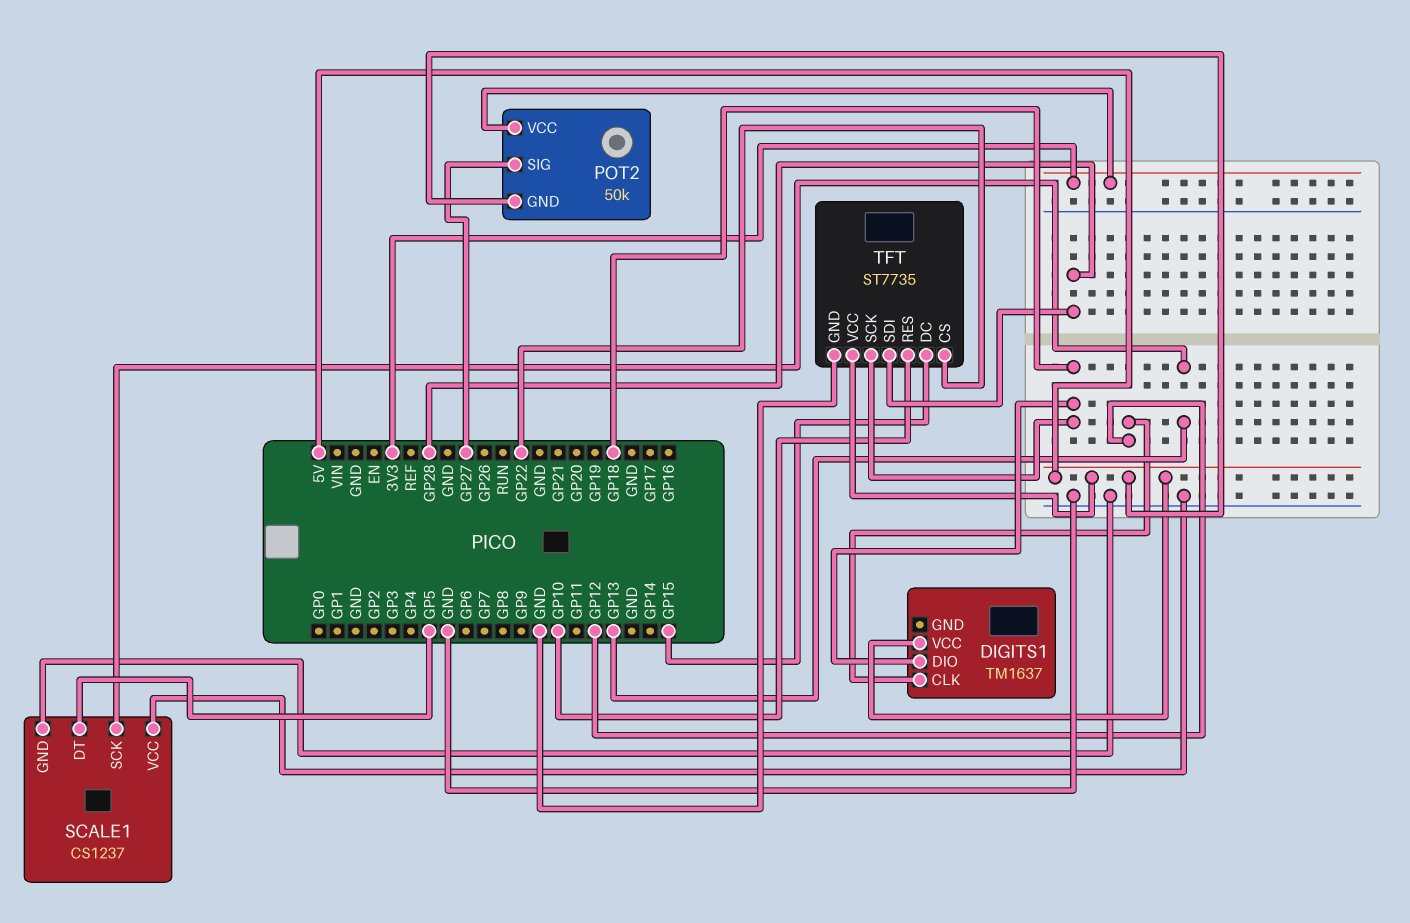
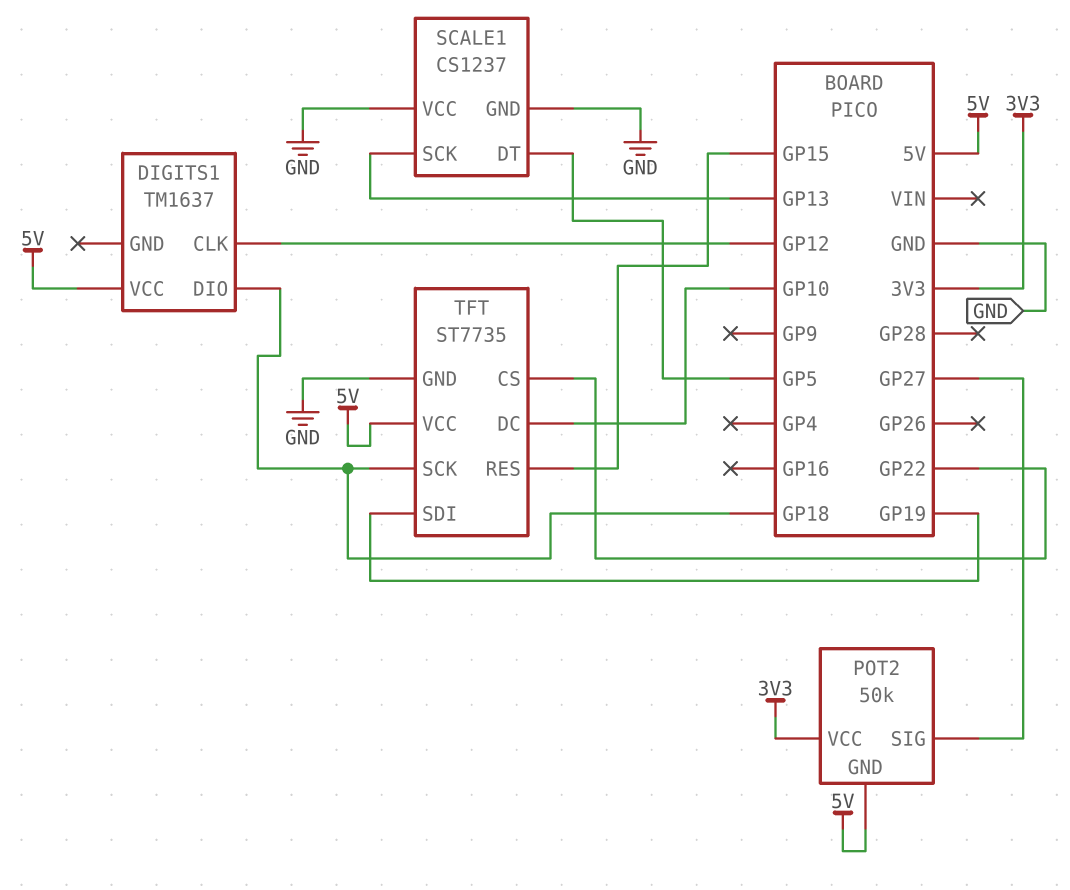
TFT pin DC: GP15 -> GP10
TFT pin RES: GP10 -> GP15
TFT pin SDI: GP28 -> GP19

